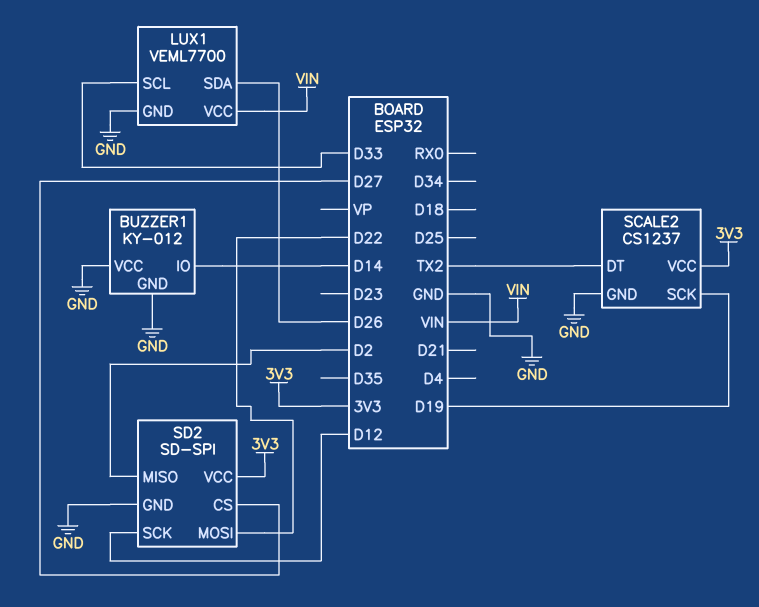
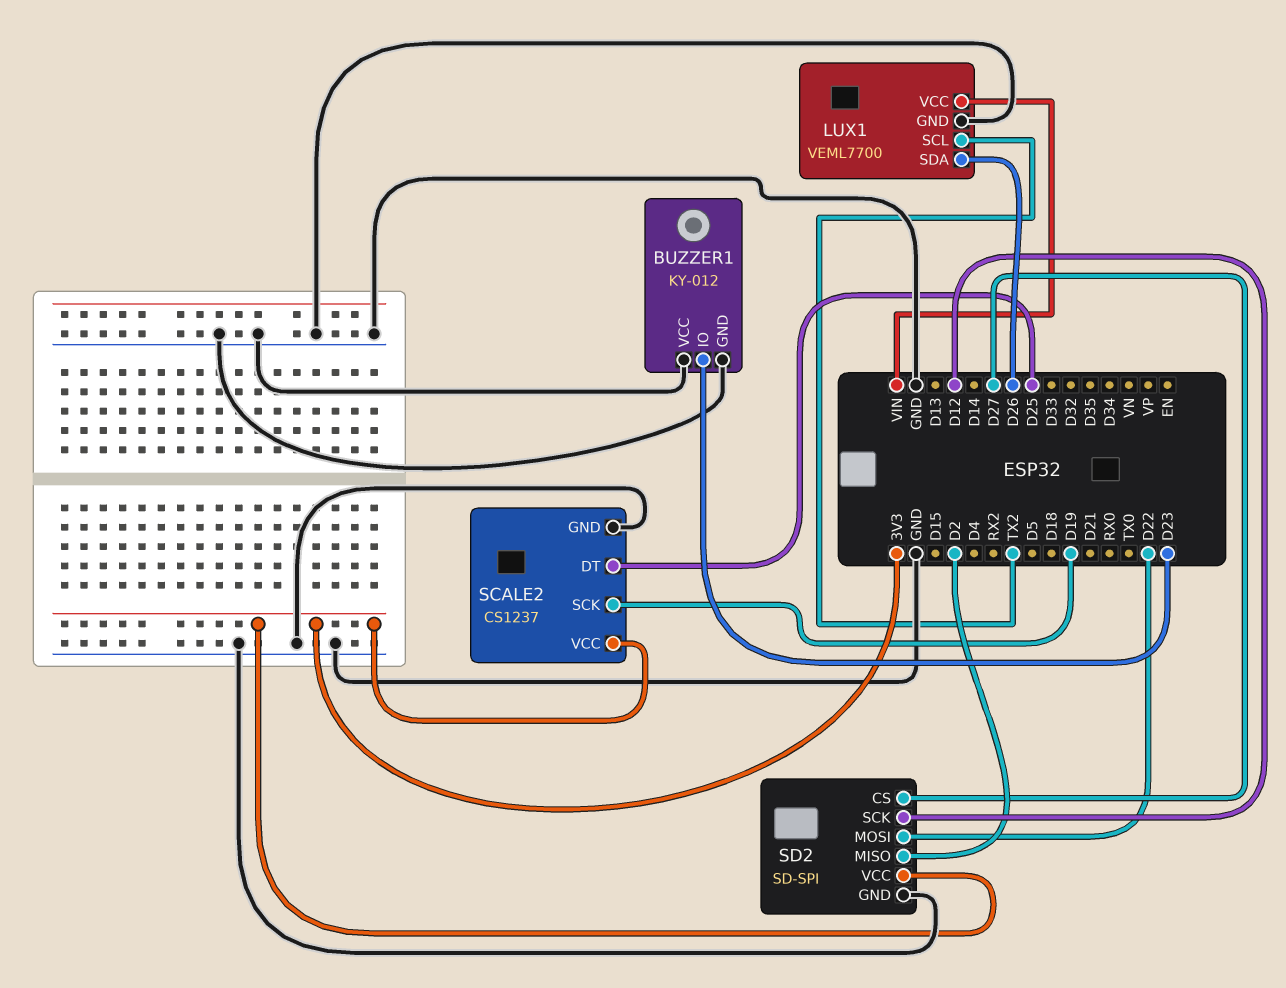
BUZZER1 pin IO: D14 -> D23
LUX1 pin SCL: D33 -> TX2
SCALE2 pin DT: TX2 -> D25

